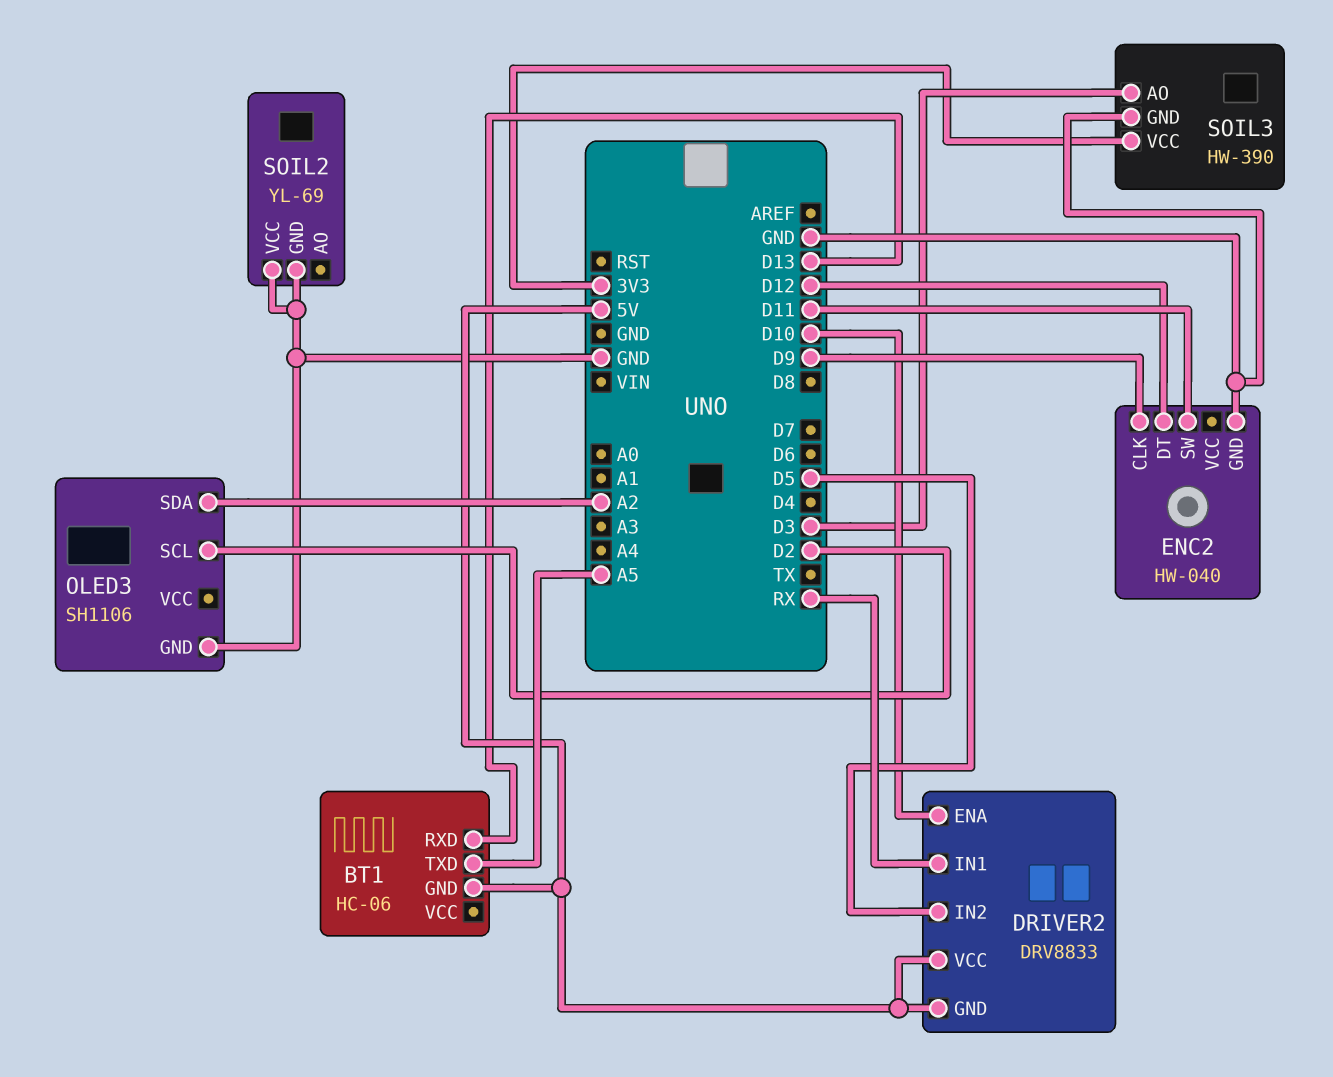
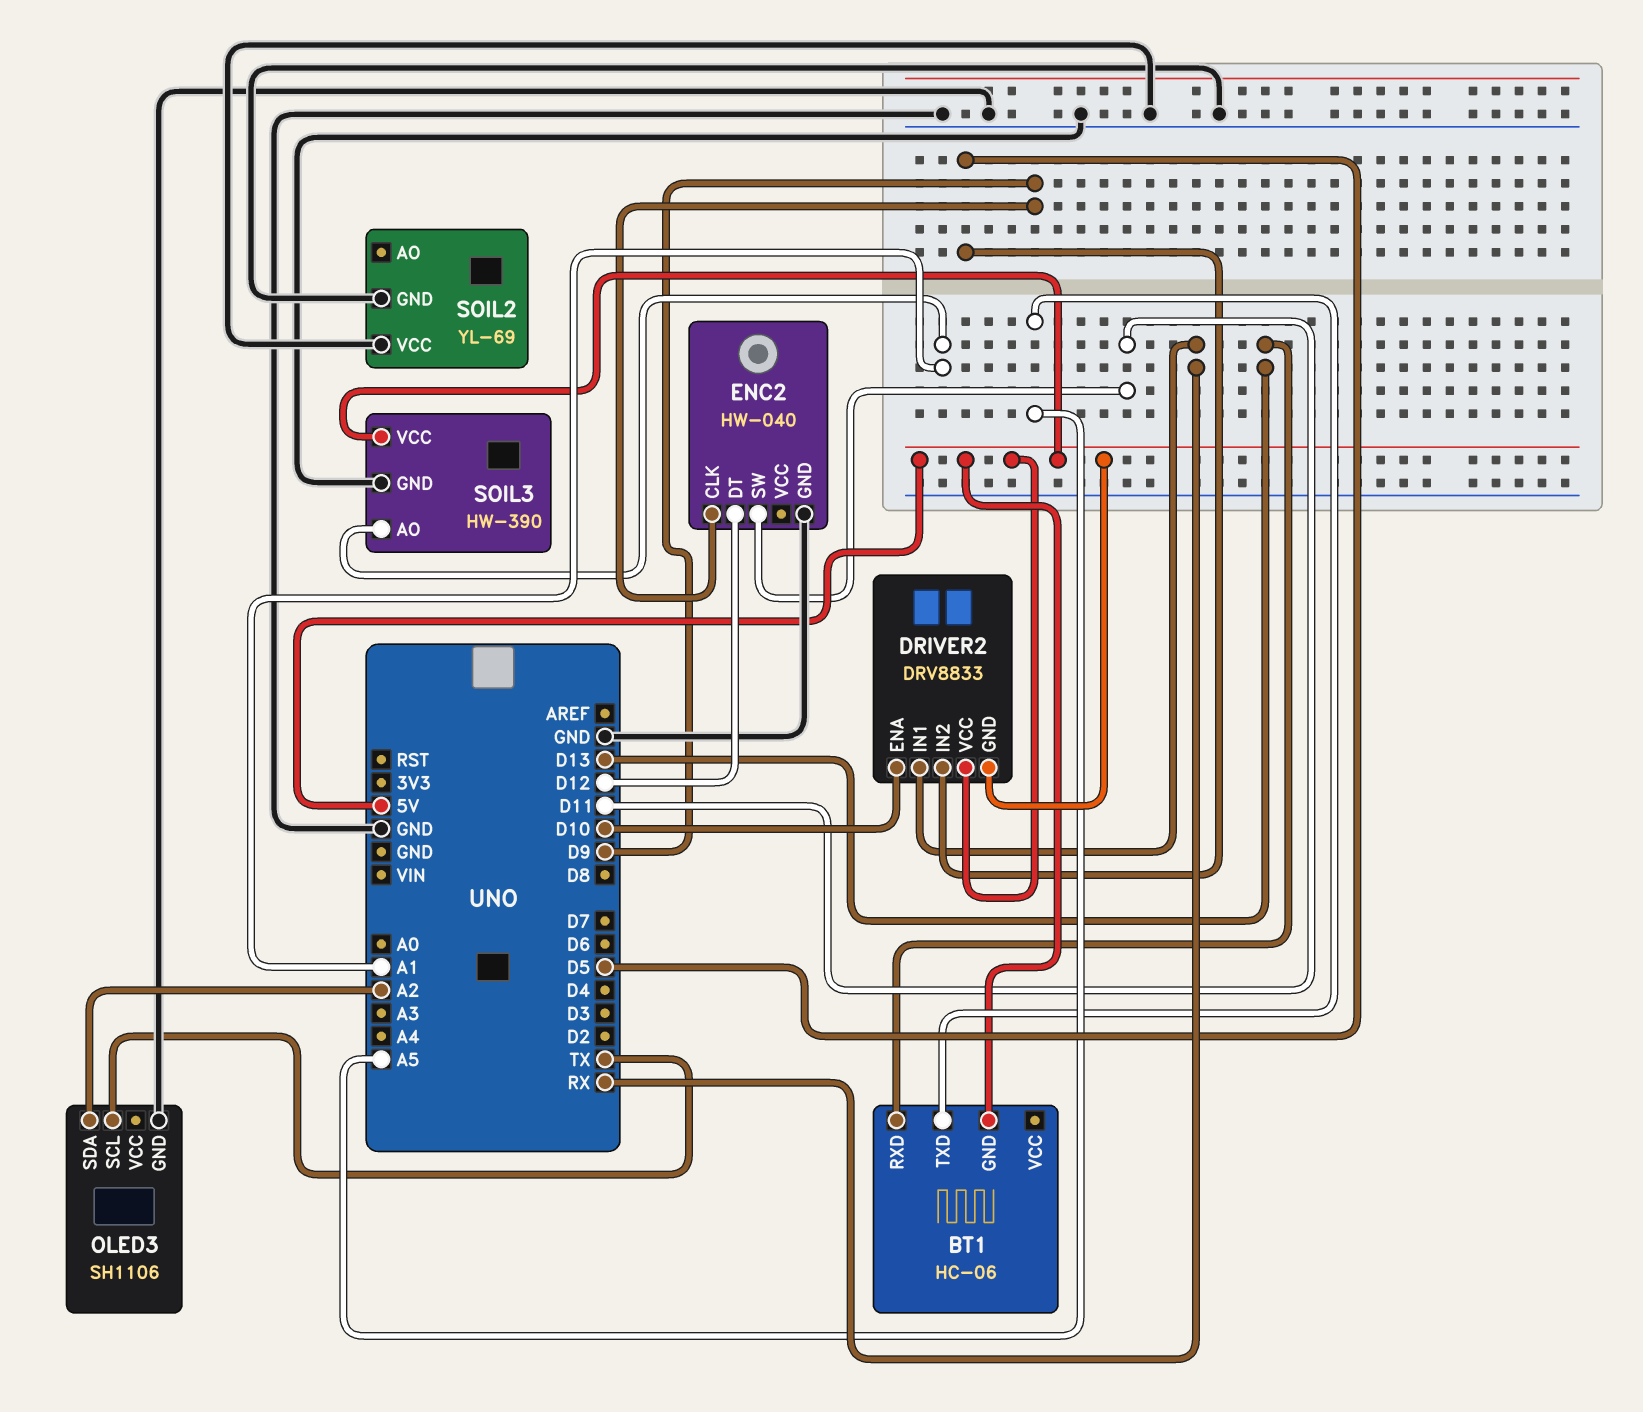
OLED3 pin SCL: D2 -> TX
SOIL3 pin AO: D3 -> A1
SOIL3 pin VCC: 3V3 -> 5V

